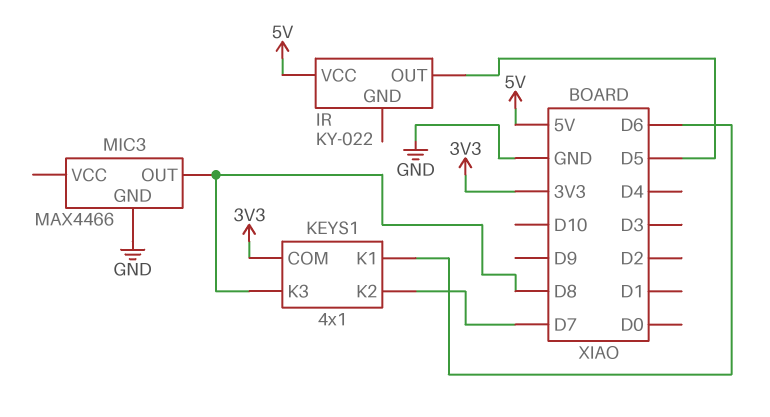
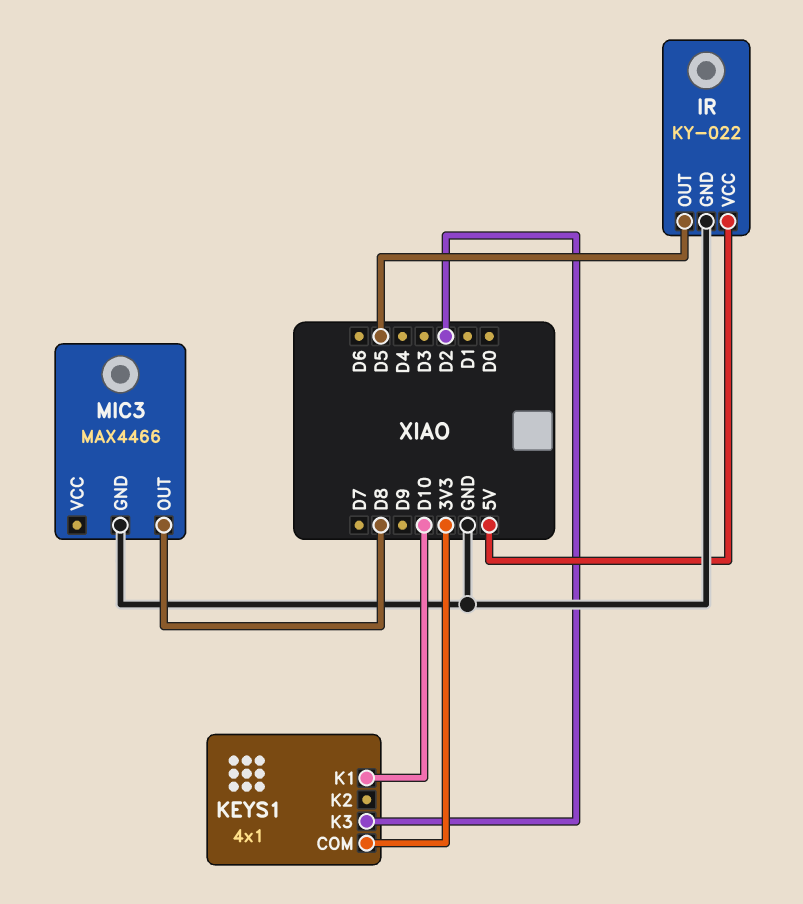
IR pin GND: none -> GND
KEYS1 pin K1: D6 -> D10
KEYS1 pin K2: D7 -> none
KEYS1 pin K3: D8 -> D2

